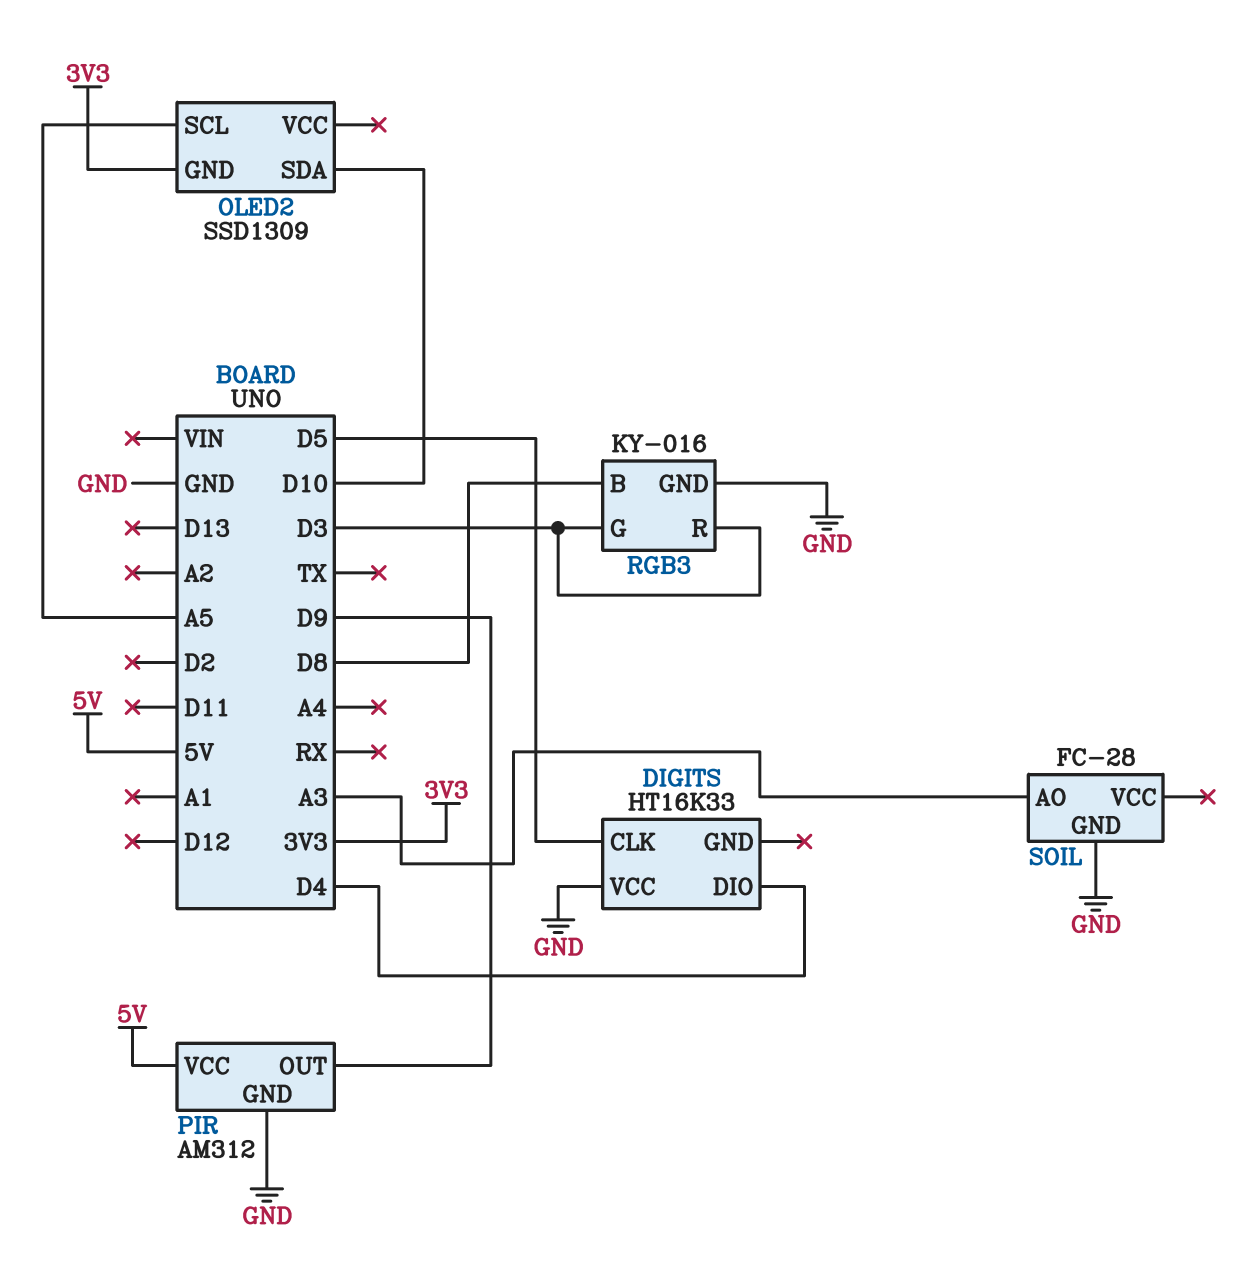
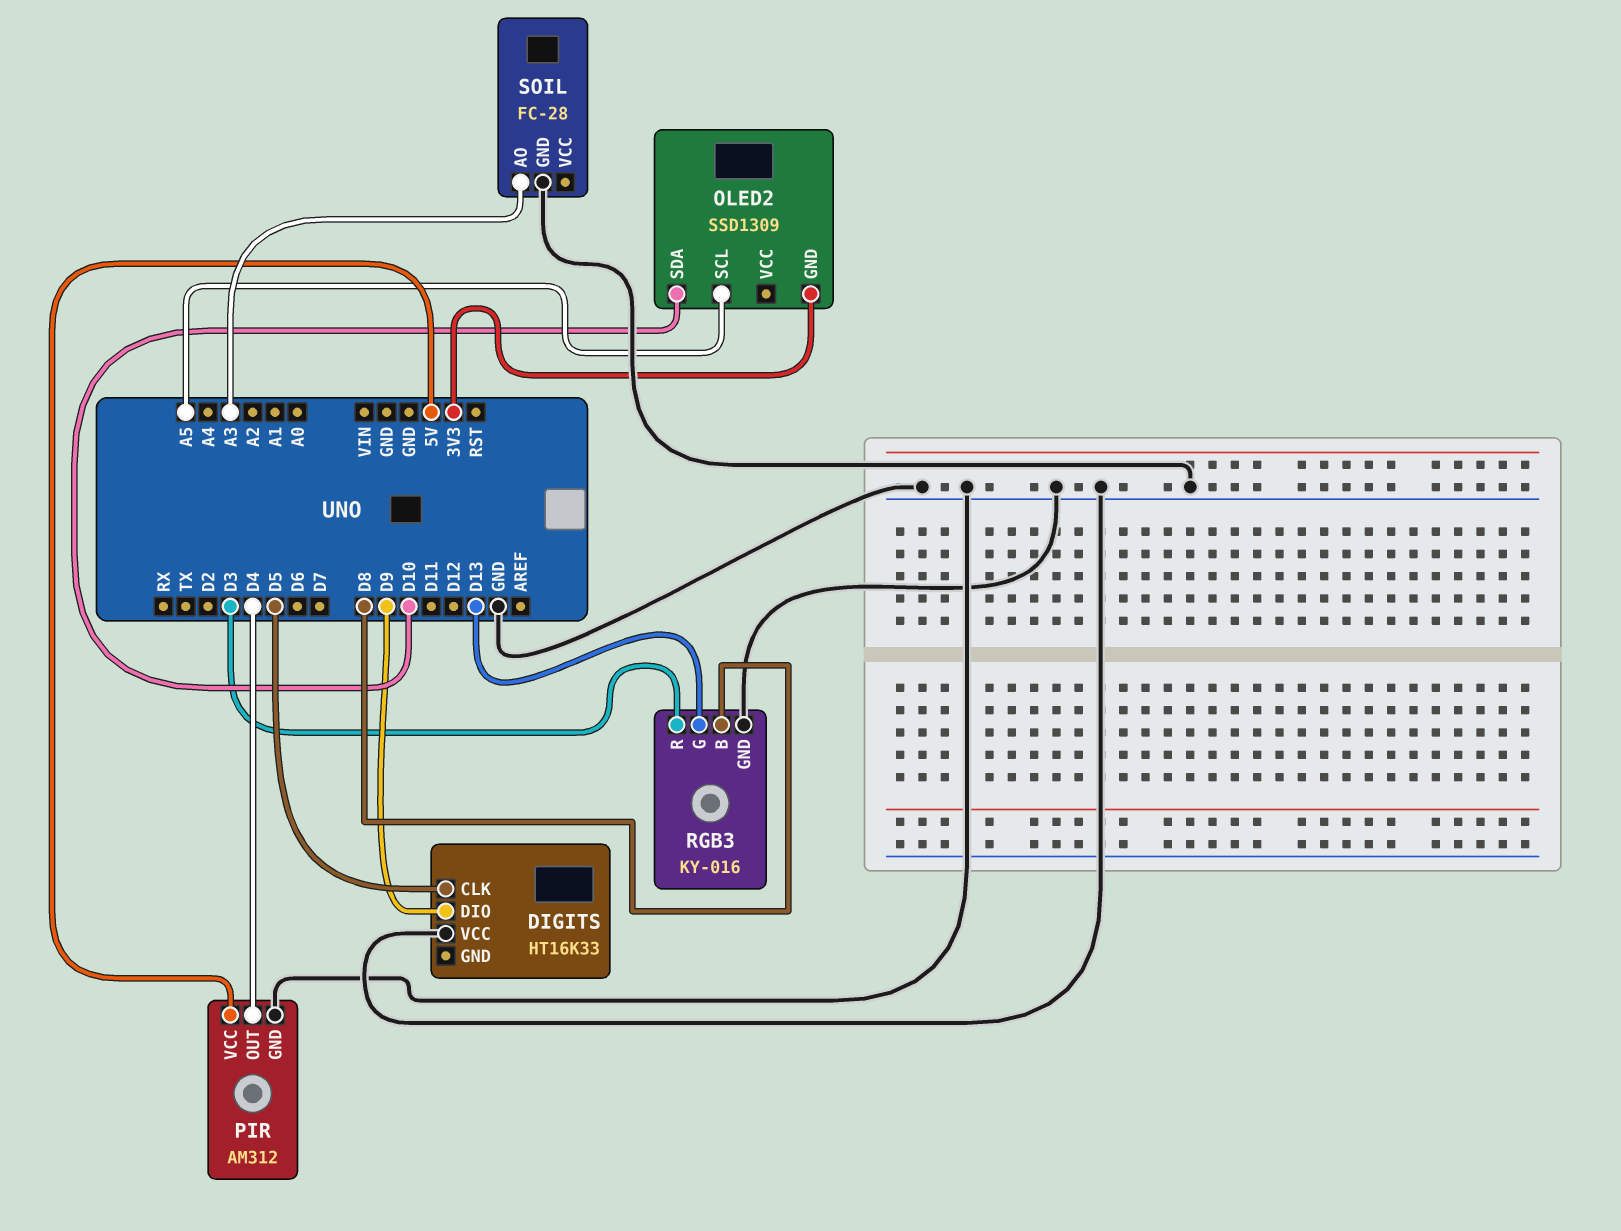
DIGITS pin DIO: D4 -> D9
PIR pin OUT: D9 -> D4
RGB3 pin G: D3 -> D13

